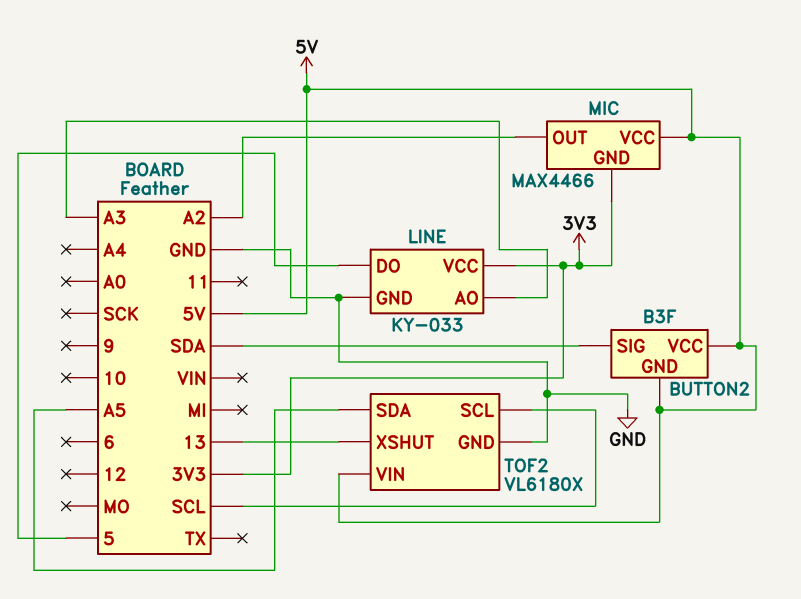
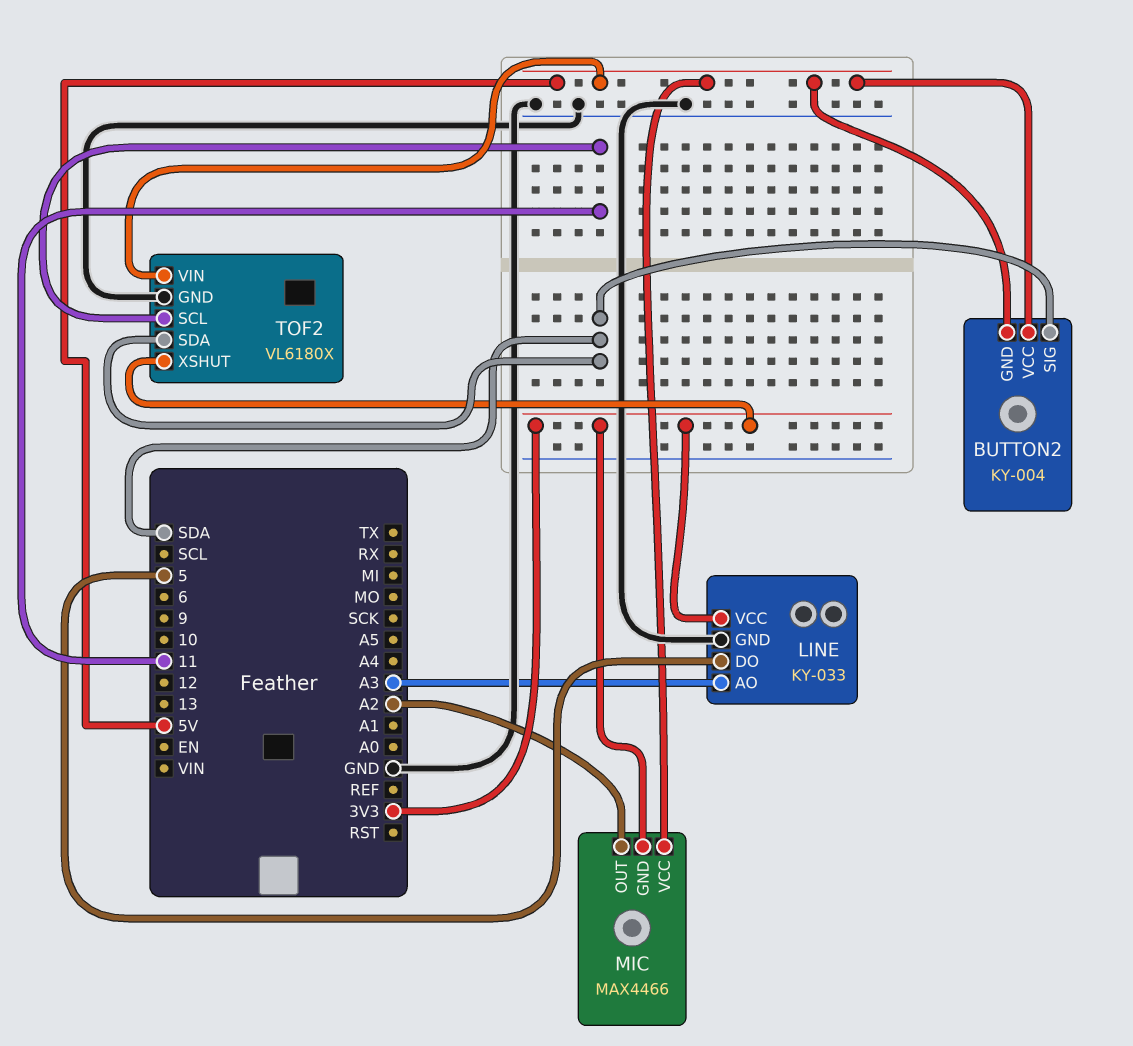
BUTTON2: B3F -> KY-004
TOF2 pin SCL: SCL -> 11
TOF2 pin SDA: A5 -> SDA
TOF2 pin XSHUT: 13 -> 3V3

